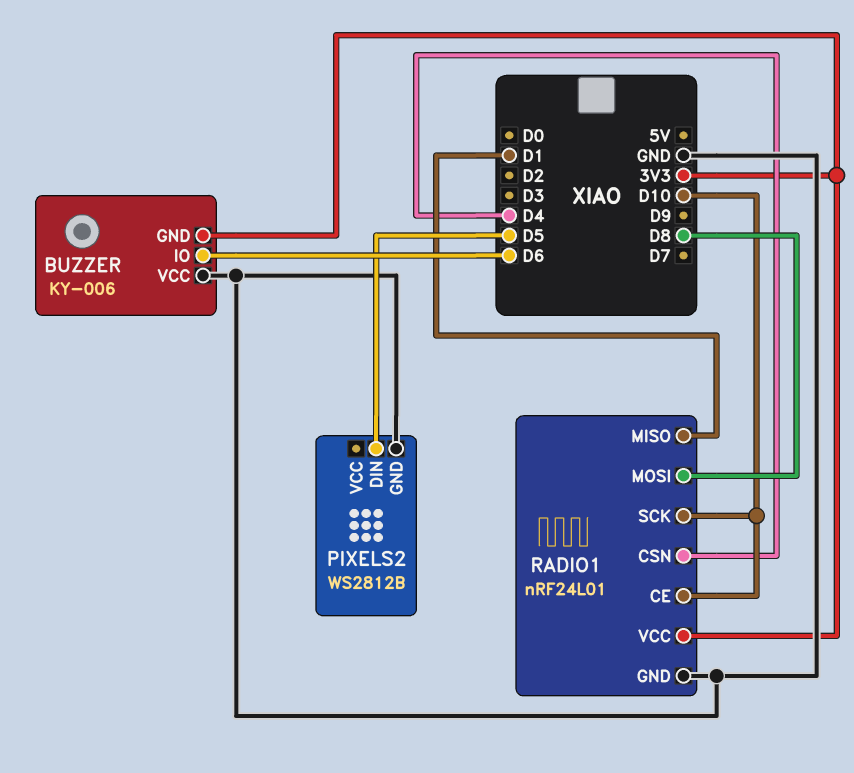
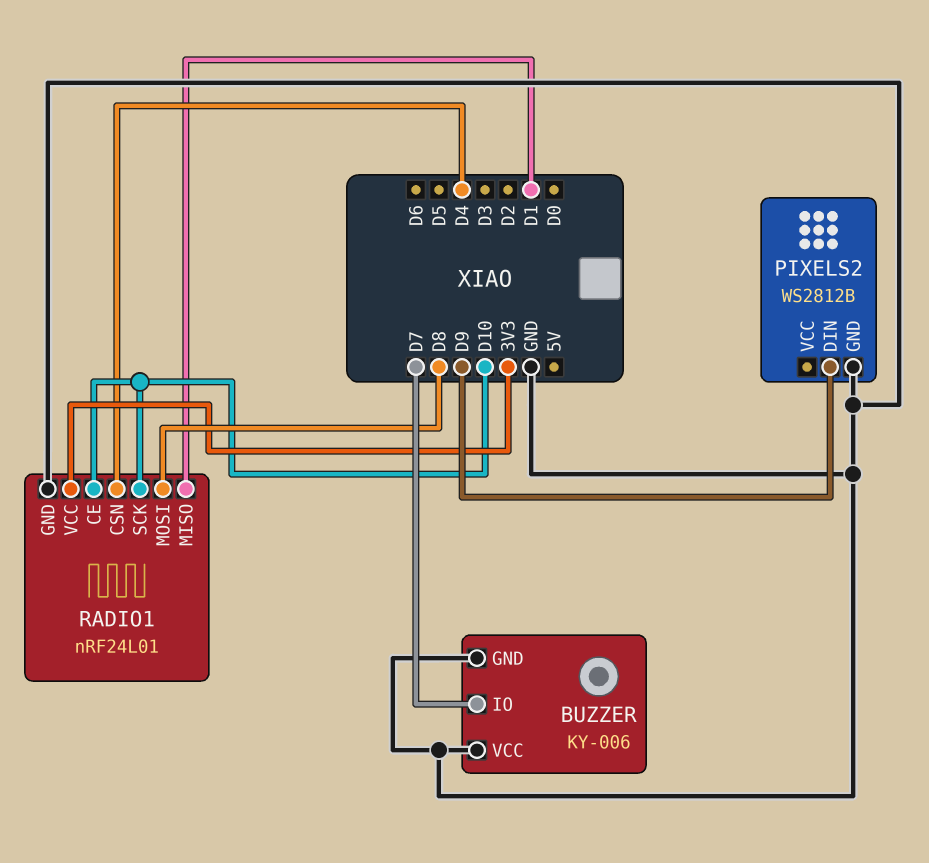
BUZZER pin GND: 3V3 -> GND
BUZZER pin IO: D6 -> D7
PIXELS2 pin DIN: D5 -> D9

